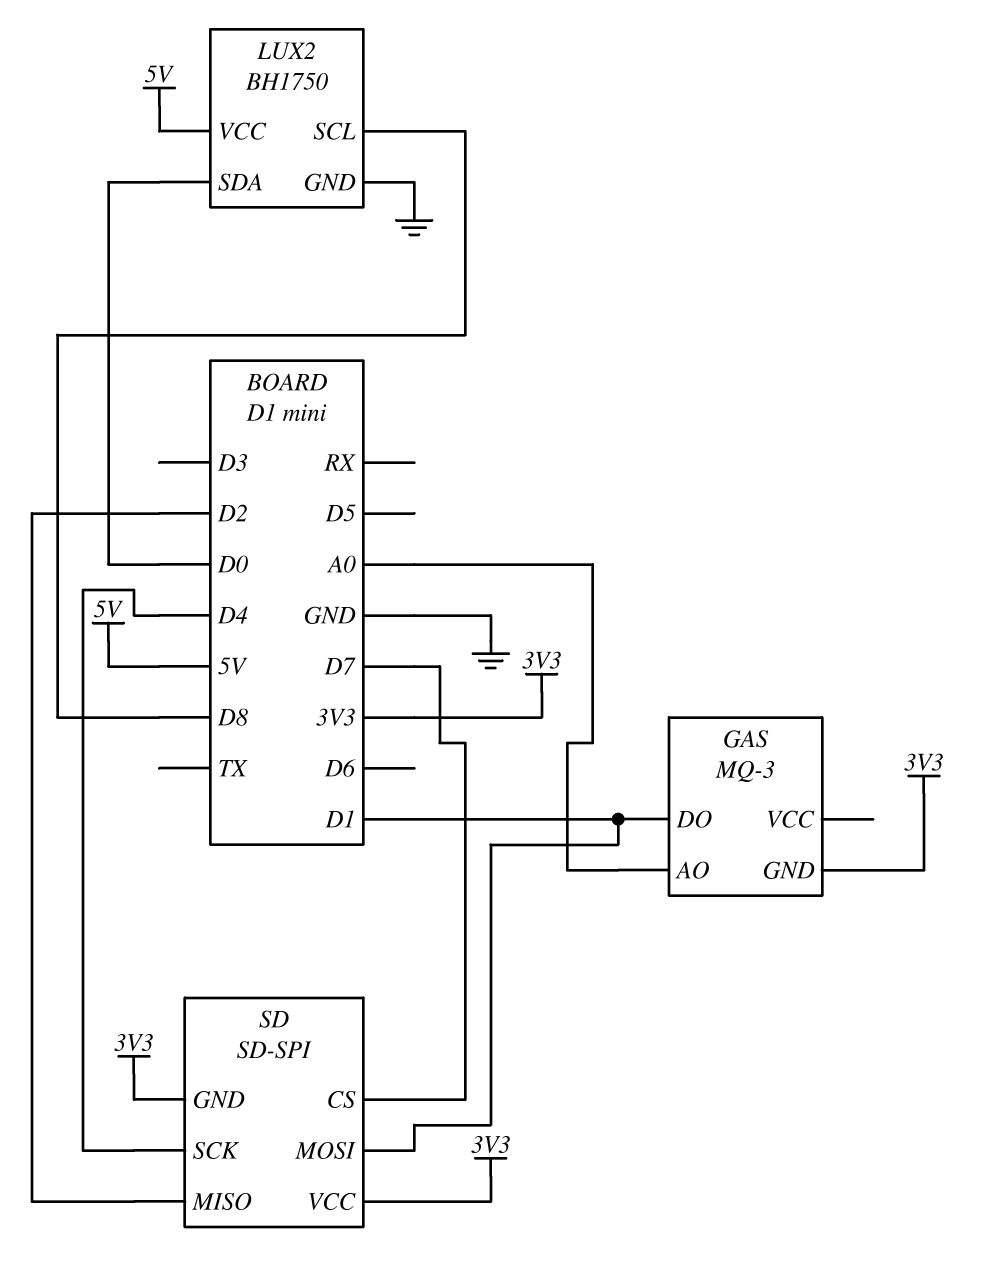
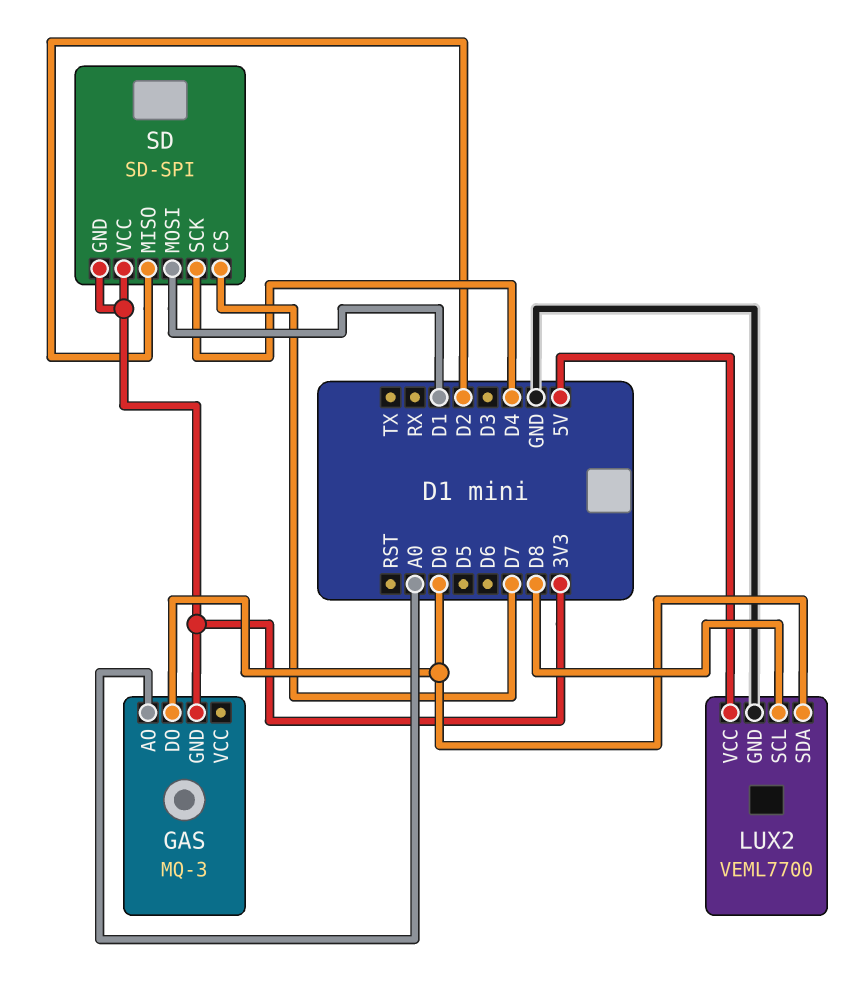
GAS pin DO: D1 -> D0
LUX2: BH1750 -> VEML7700

